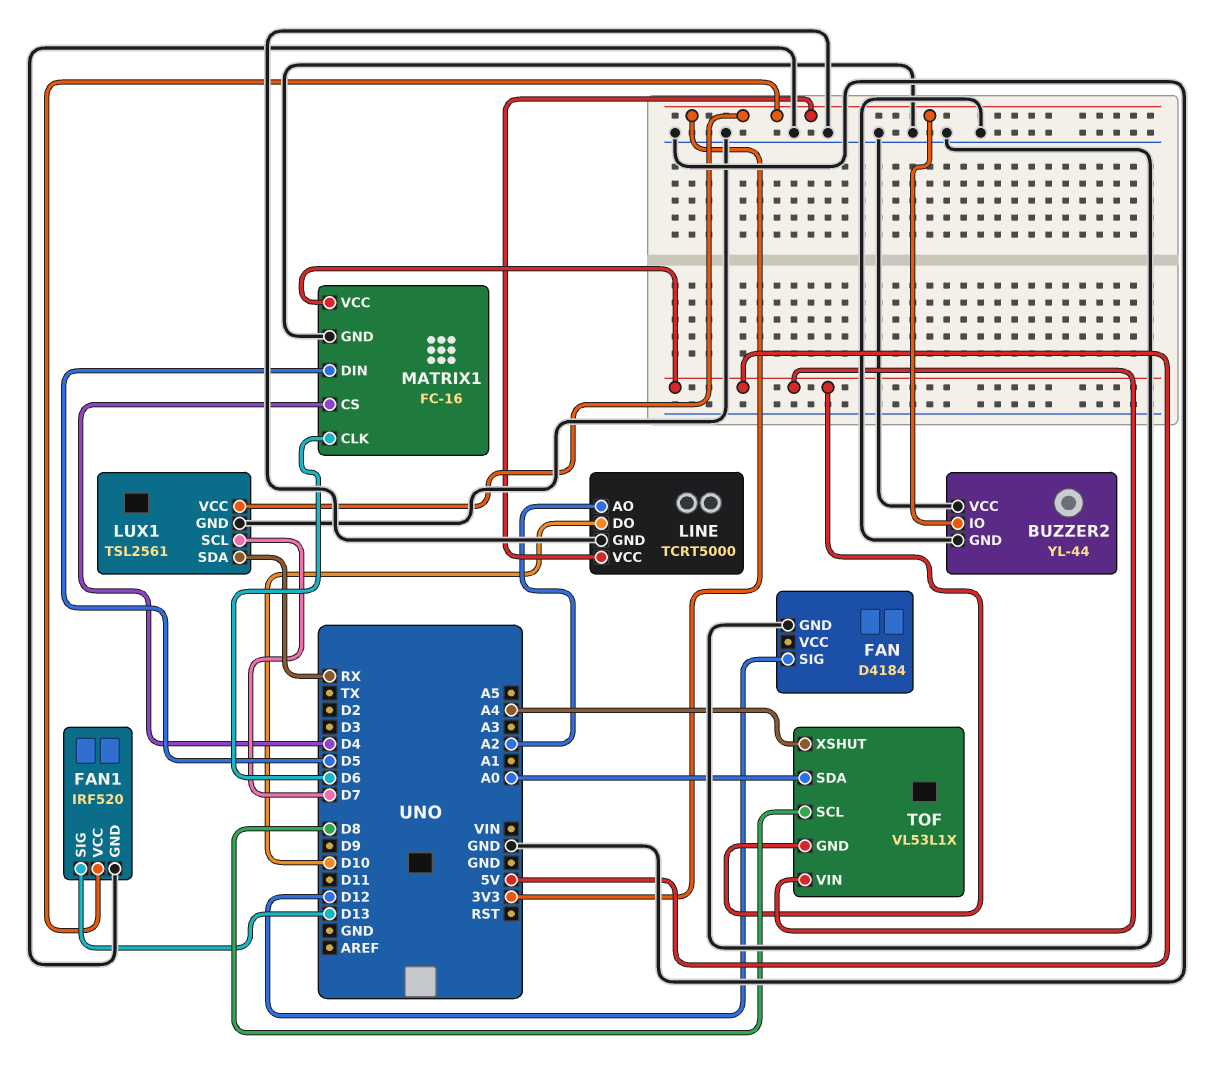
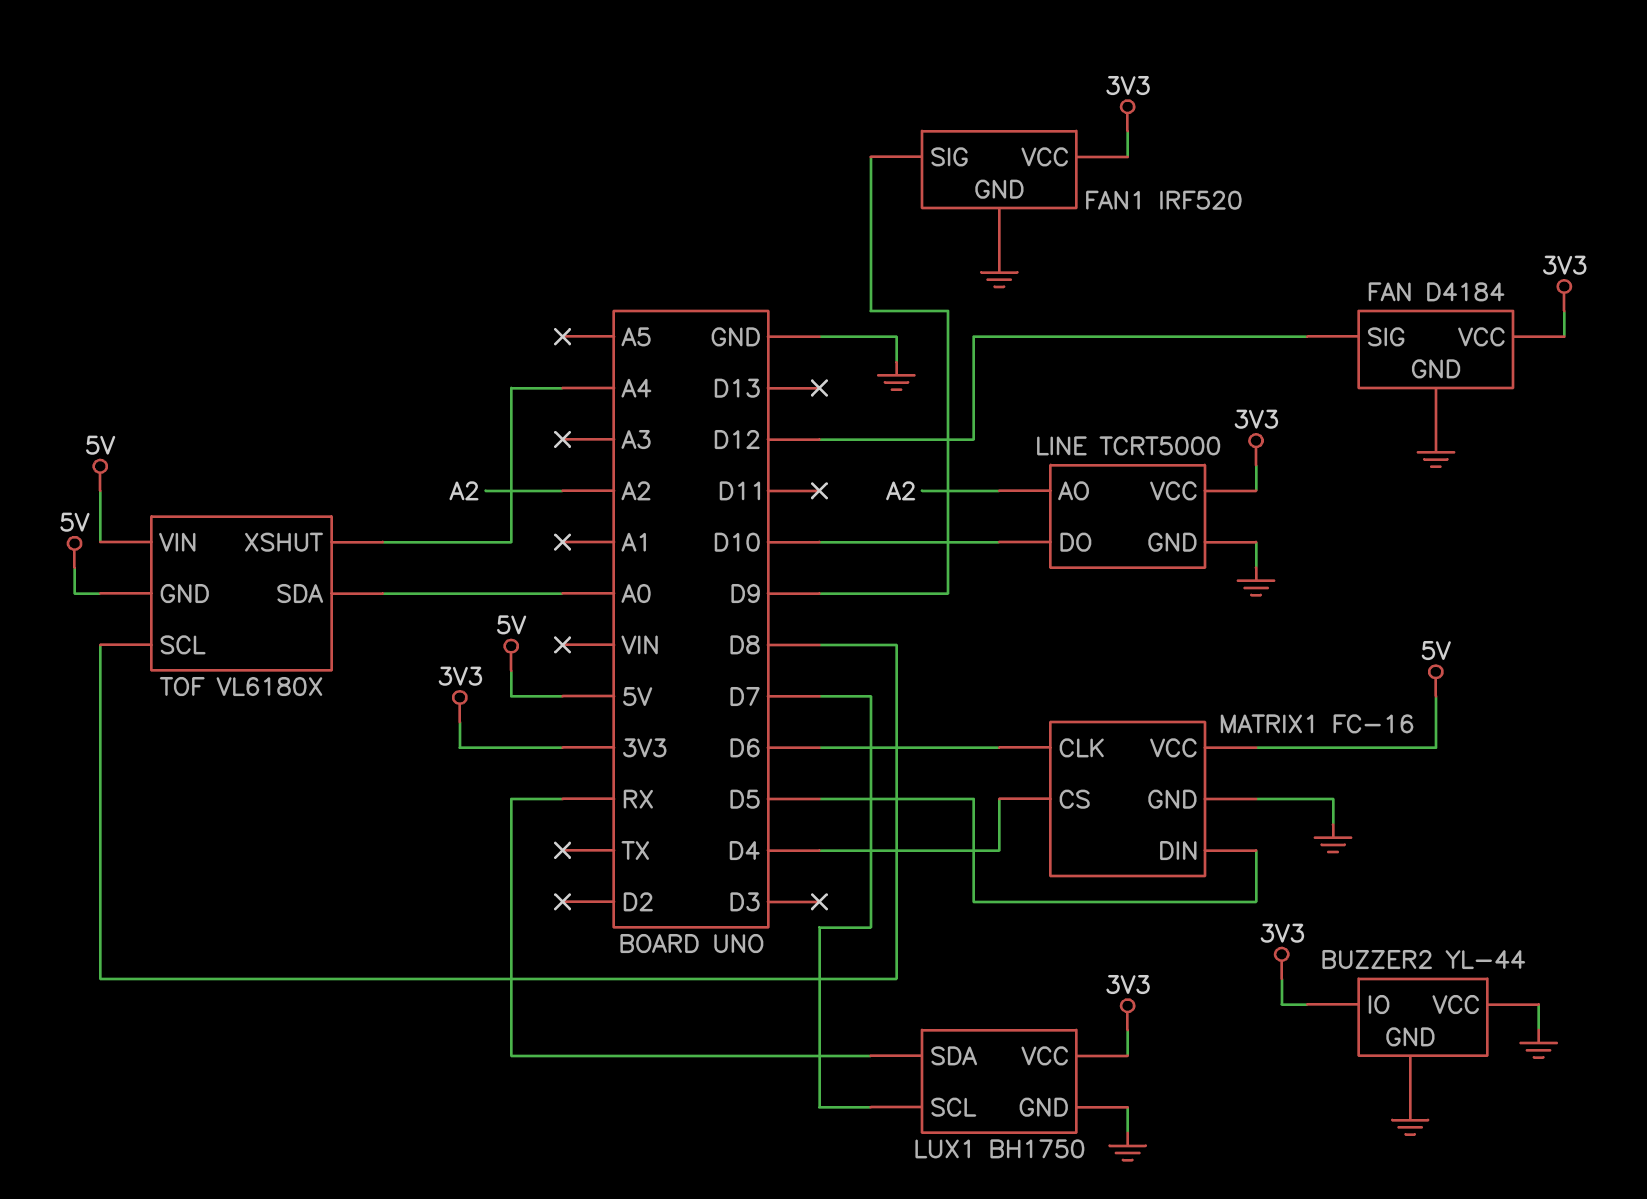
FAN pin VCC: none -> 3V3
FAN1 pin SIG: D13 -> D9
LUX1: TSL2561 -> BH1750
TOF: VL53L1X -> VL6180X

